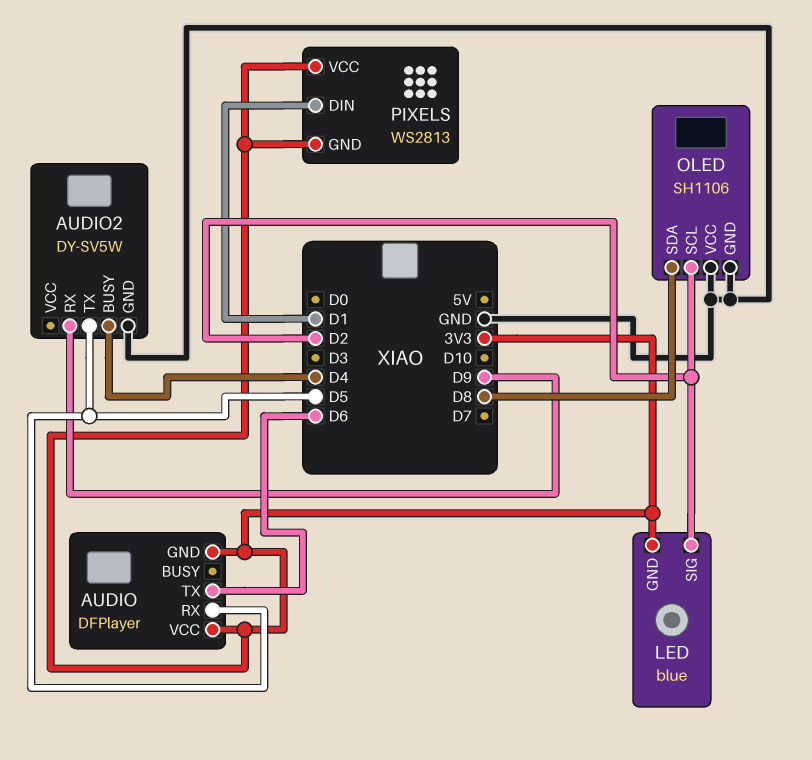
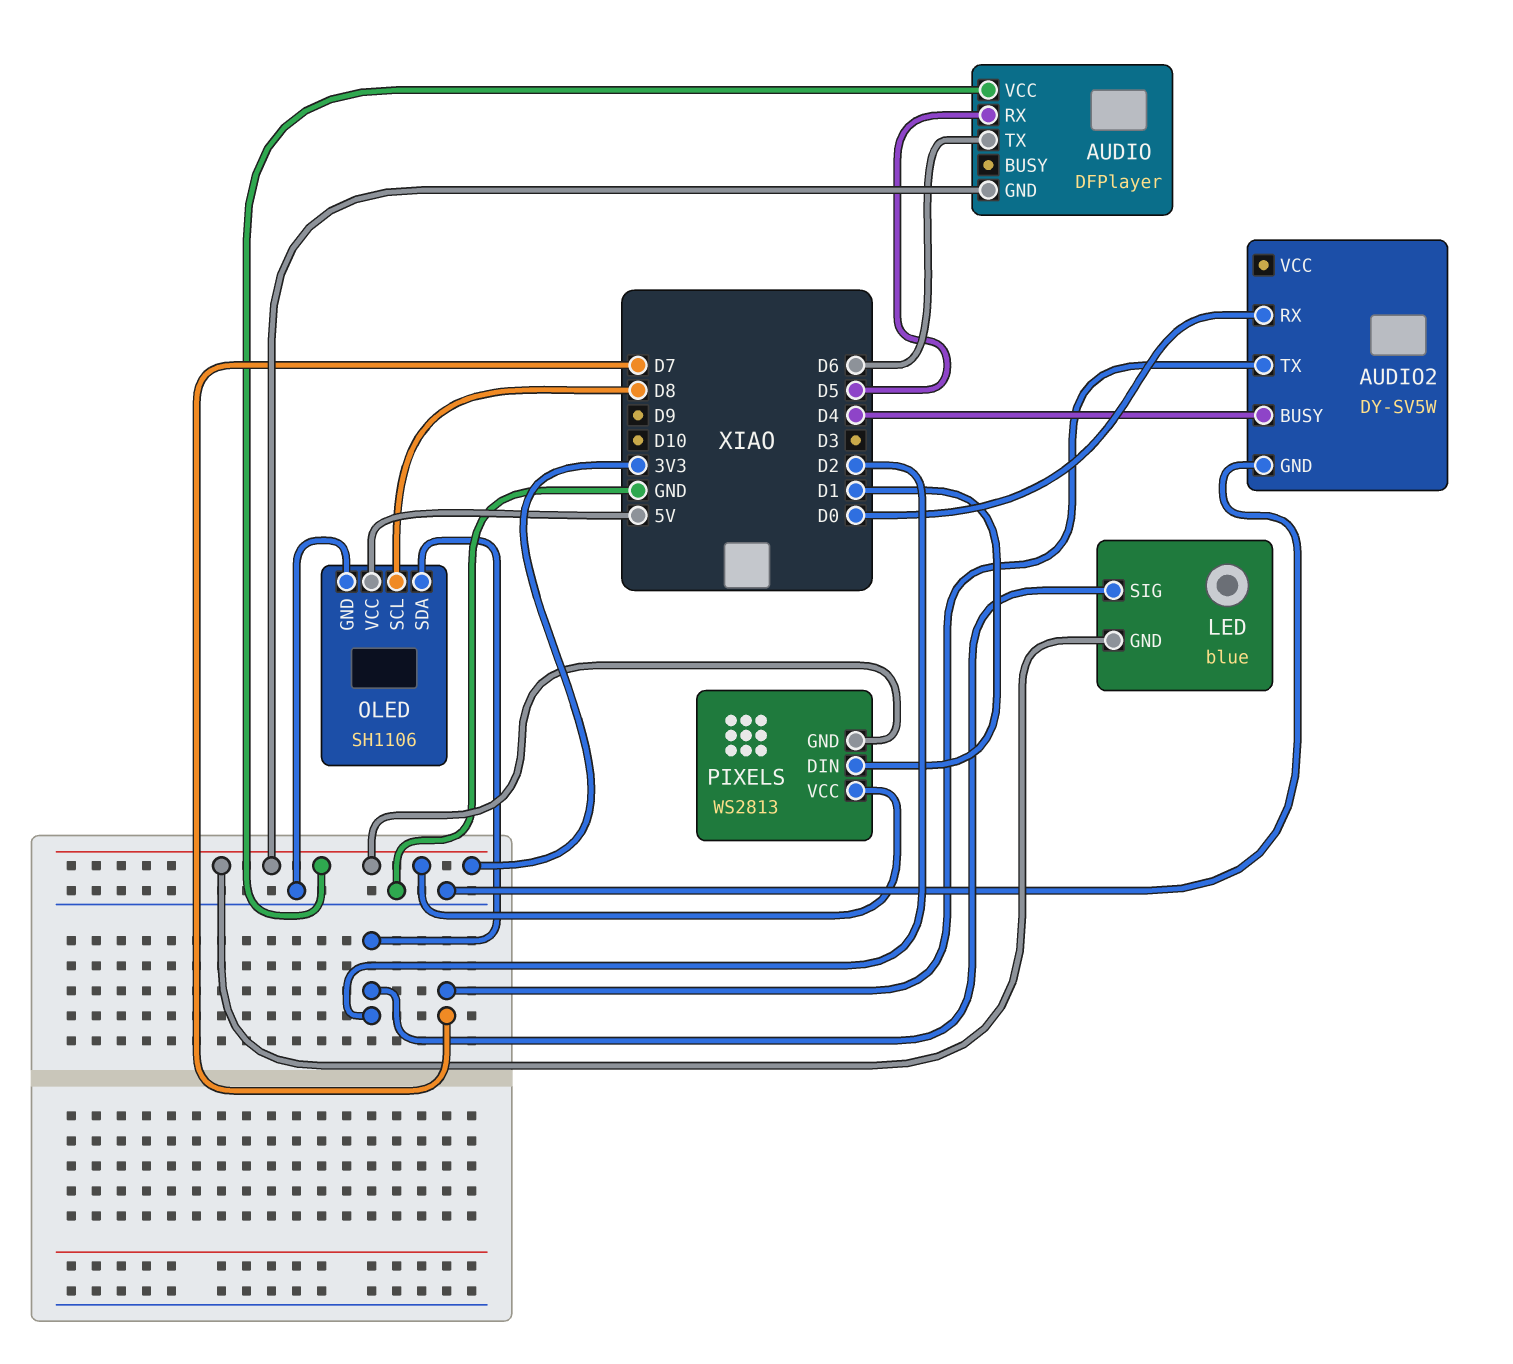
AUDIO2 pin RX: D9 -> D0
AUDIO2 pin TX: D5 -> D7
OLED pin SCL: D2 -> D8
OLED pin SDA: D8 -> D2
OLED pin VCC: GND -> 5V

